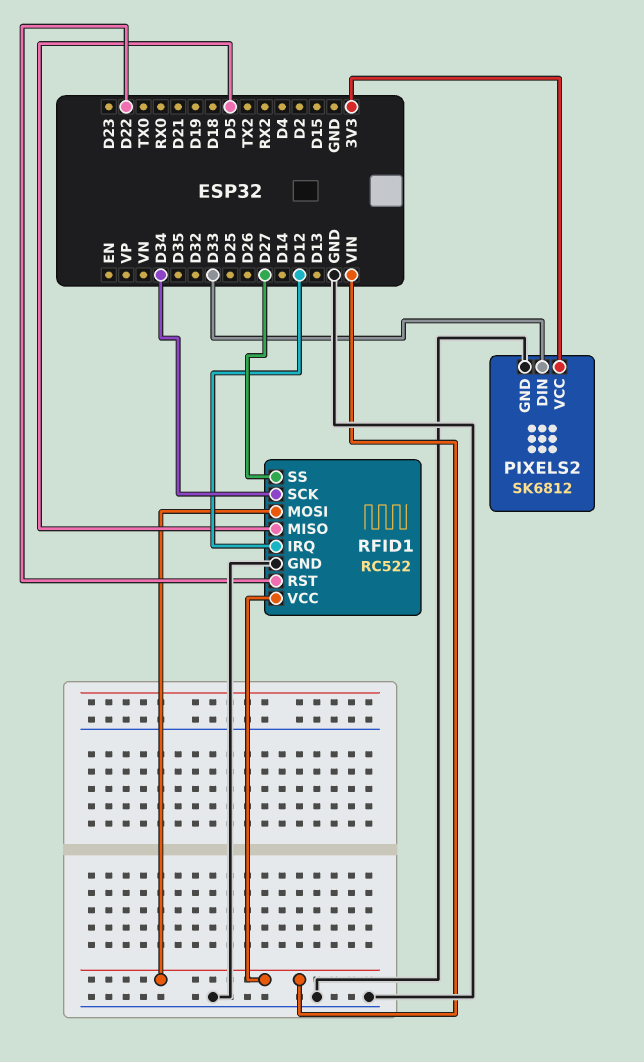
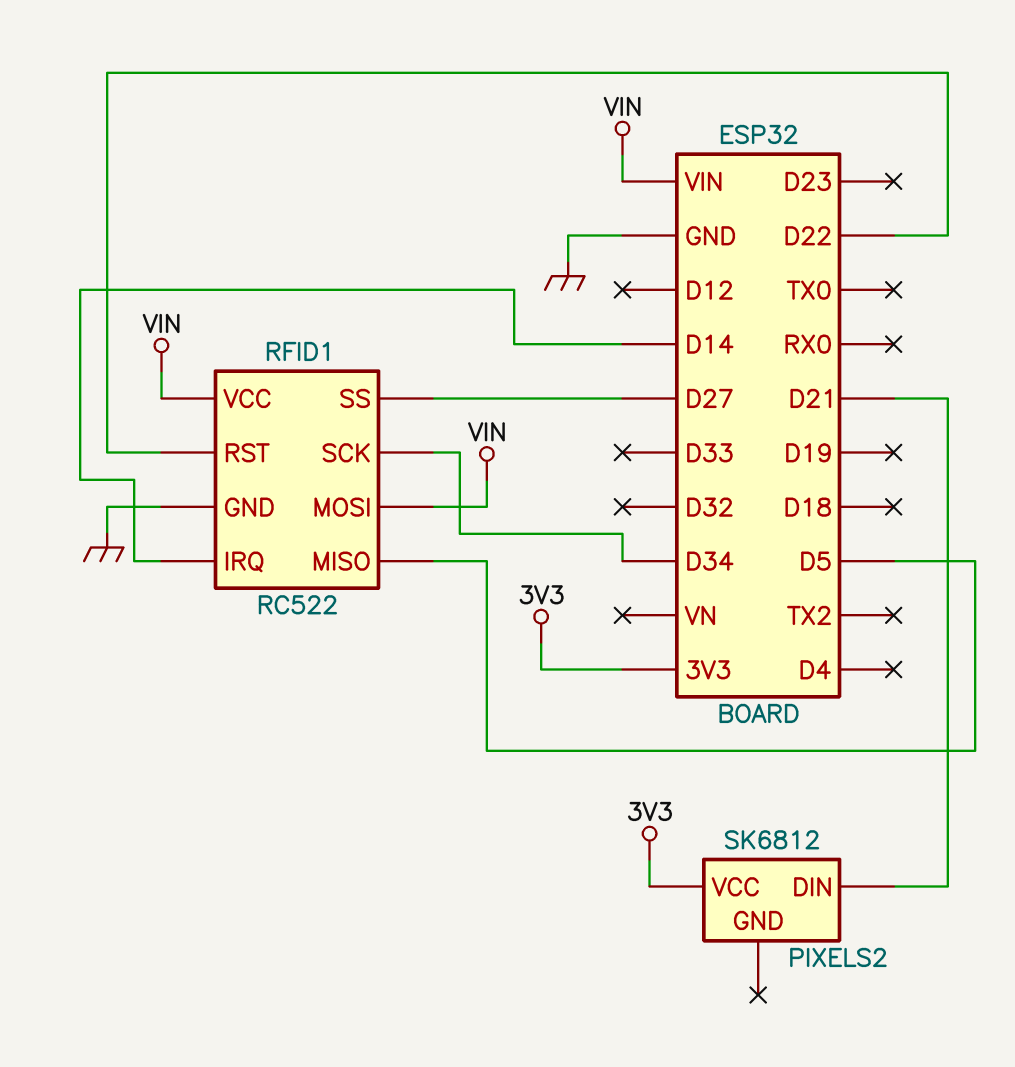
PIXELS2 pin DIN: D33 -> D21
PIXELS2 pin GND: GND -> none
RFID1 pin IRQ: D12 -> D14

